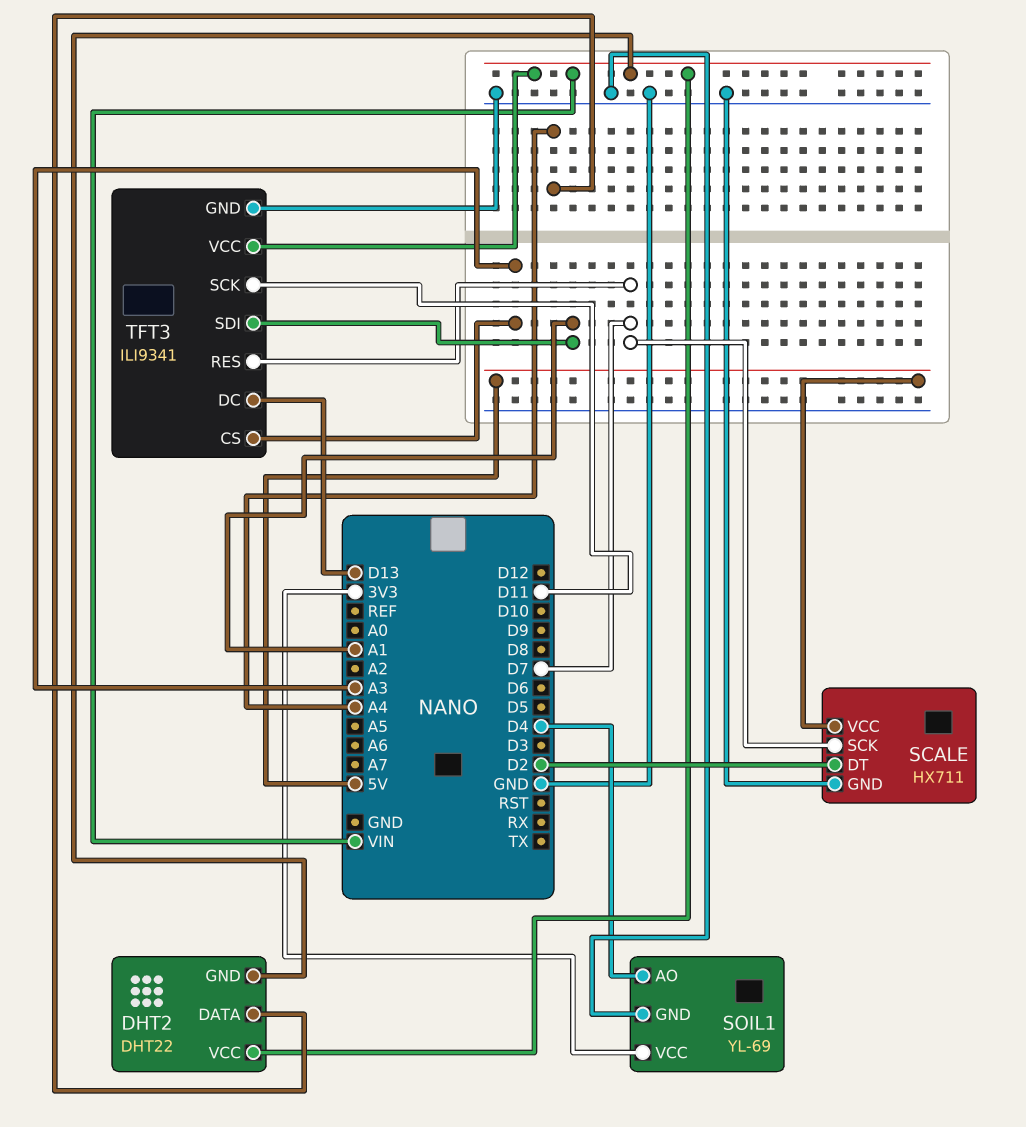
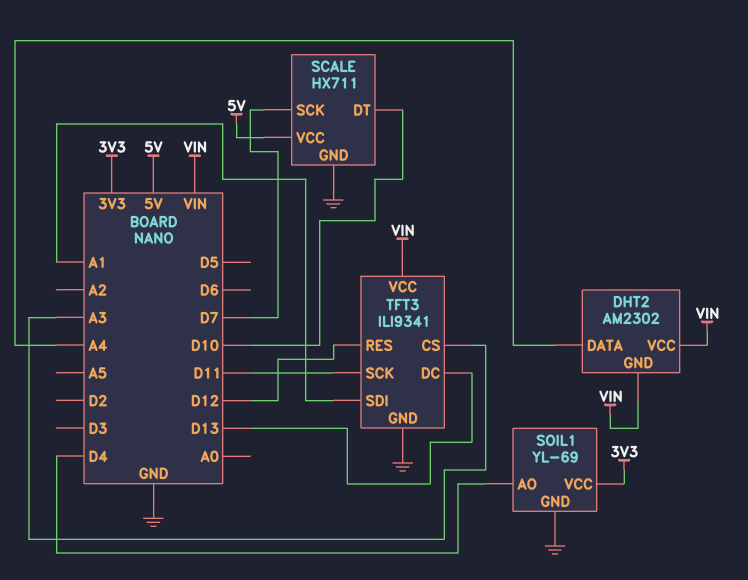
DHT2: DHT22 -> AM2302
SCALE pin DT: D2 -> D10
TFT3 pin RES: D7 -> D12

